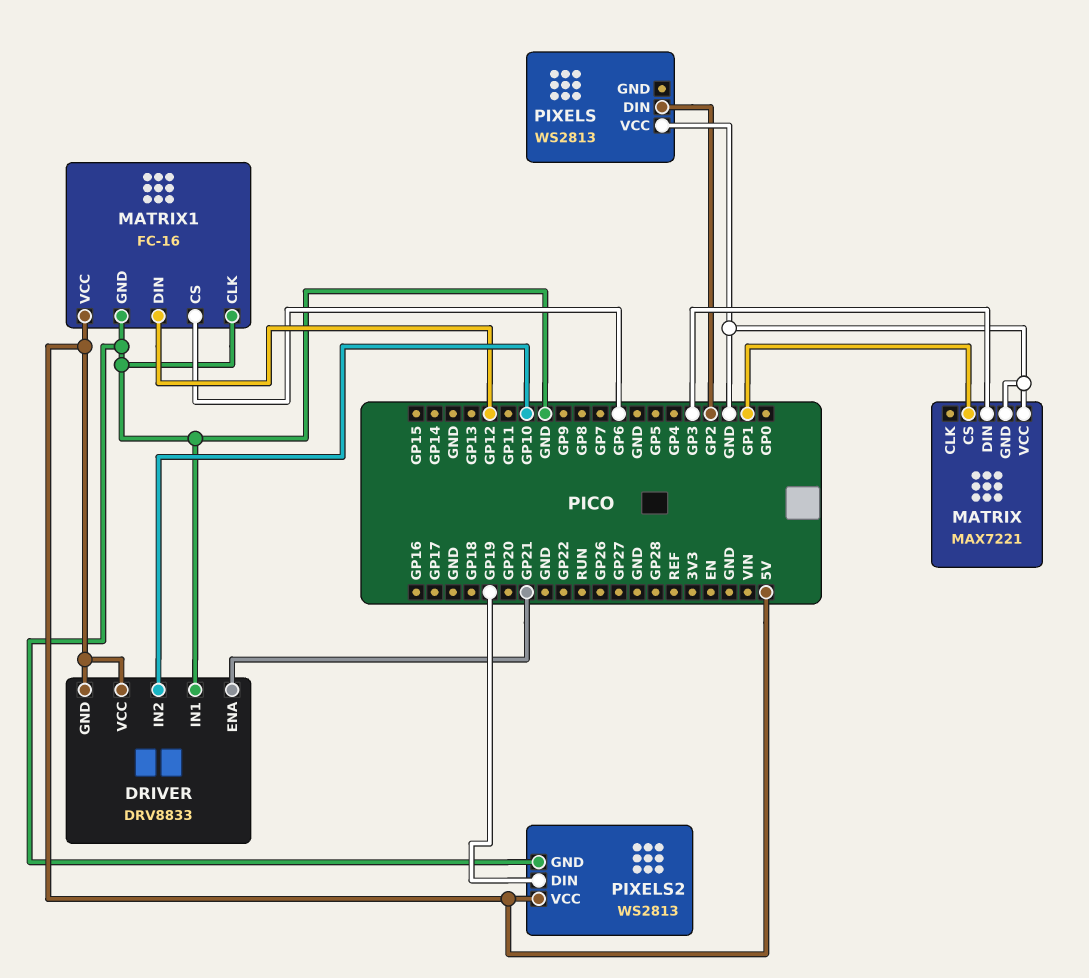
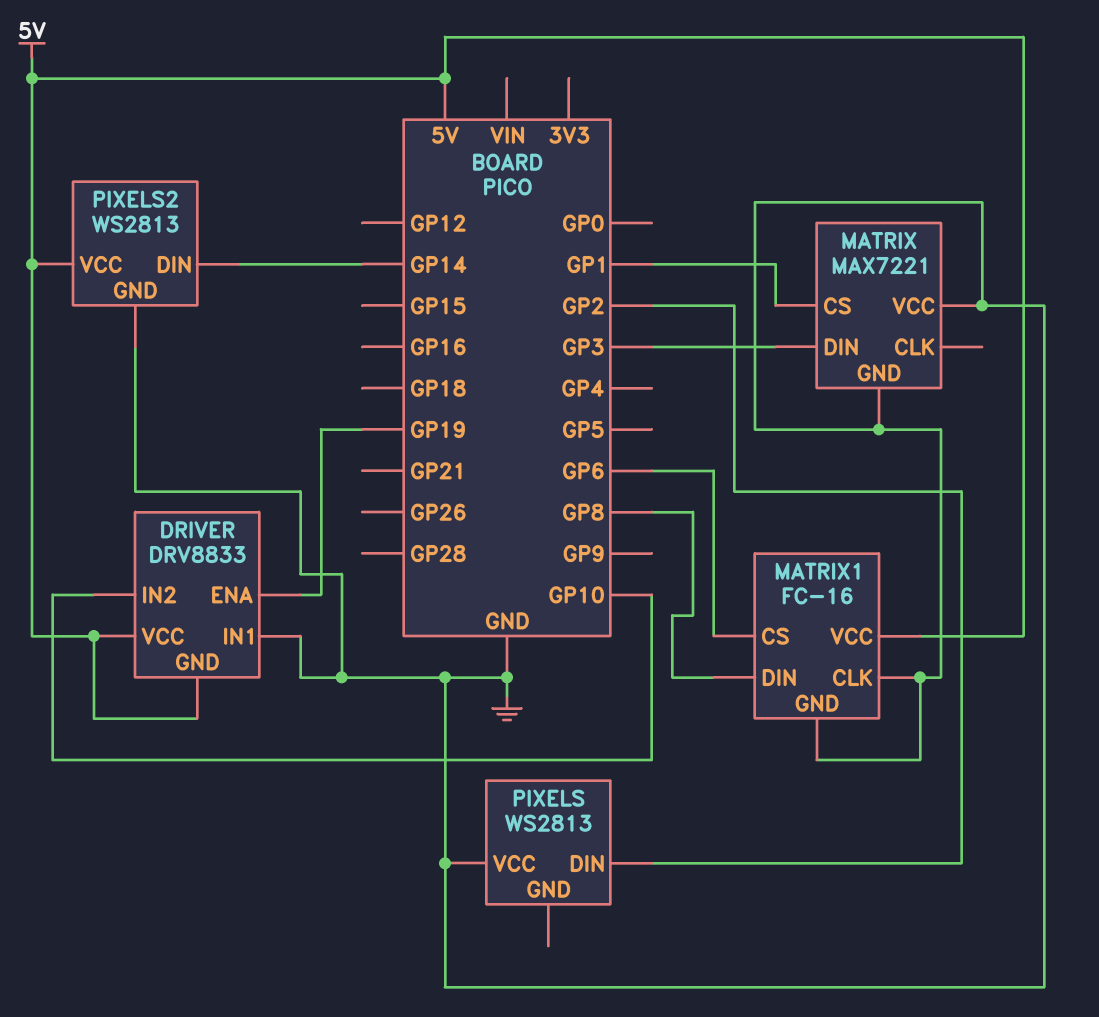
DRIVER pin ENA: GP21 -> GP19
MATRIX1 pin DIN: GP12 -> GP8
PIXELS2 pin DIN: GP19 -> GP14

